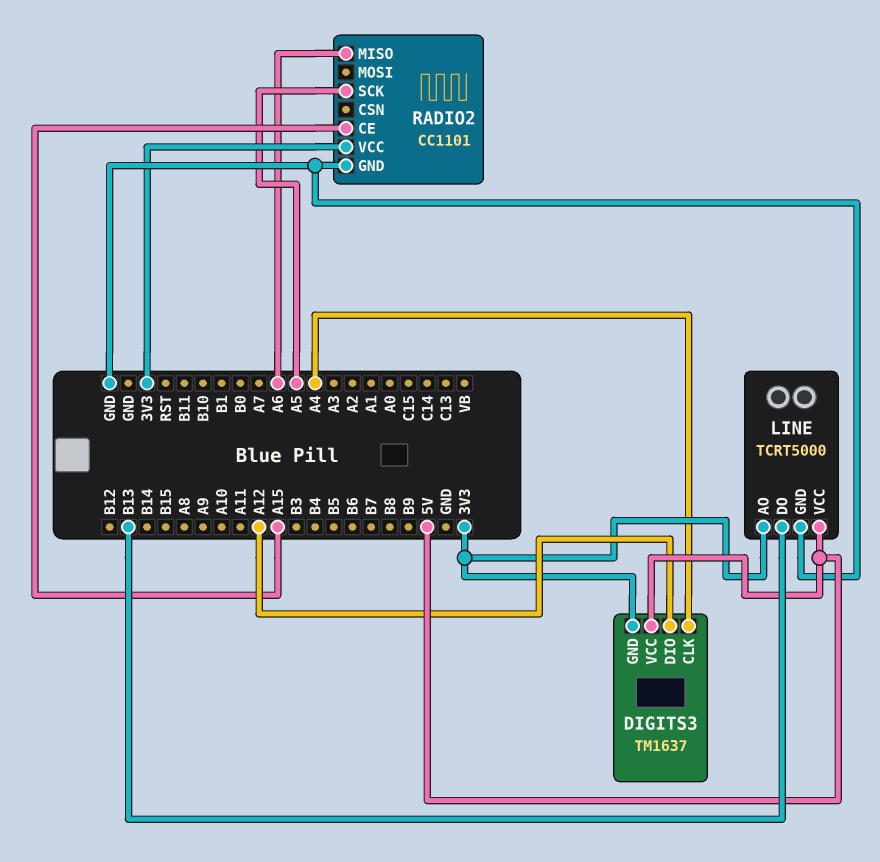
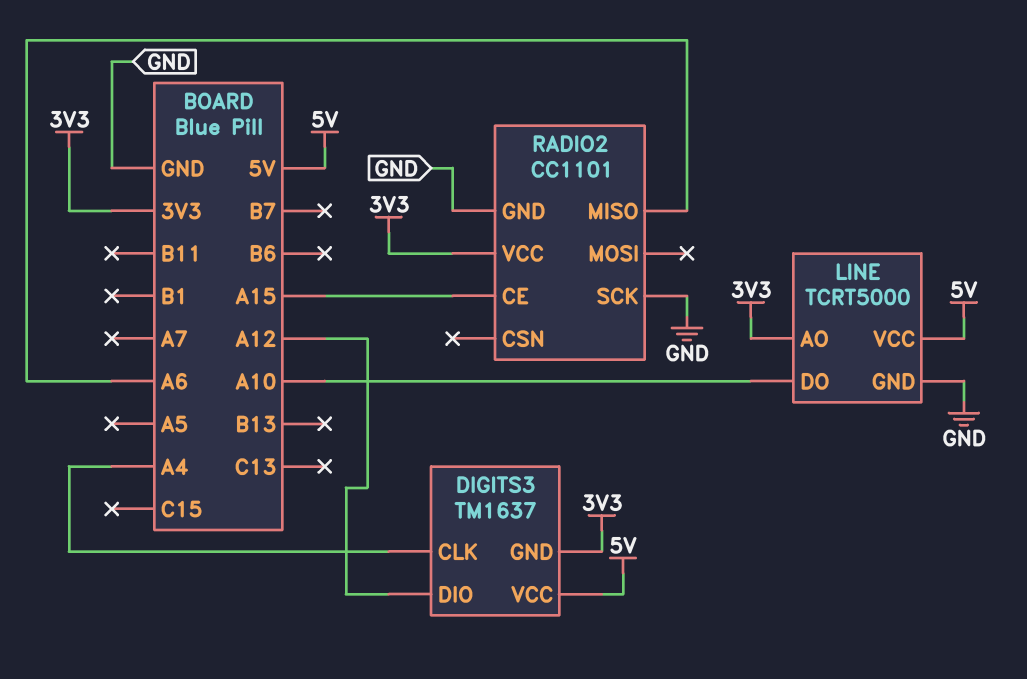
LINE pin DO: B13 -> A10
RADIO2 pin SCK: A5 -> GND

